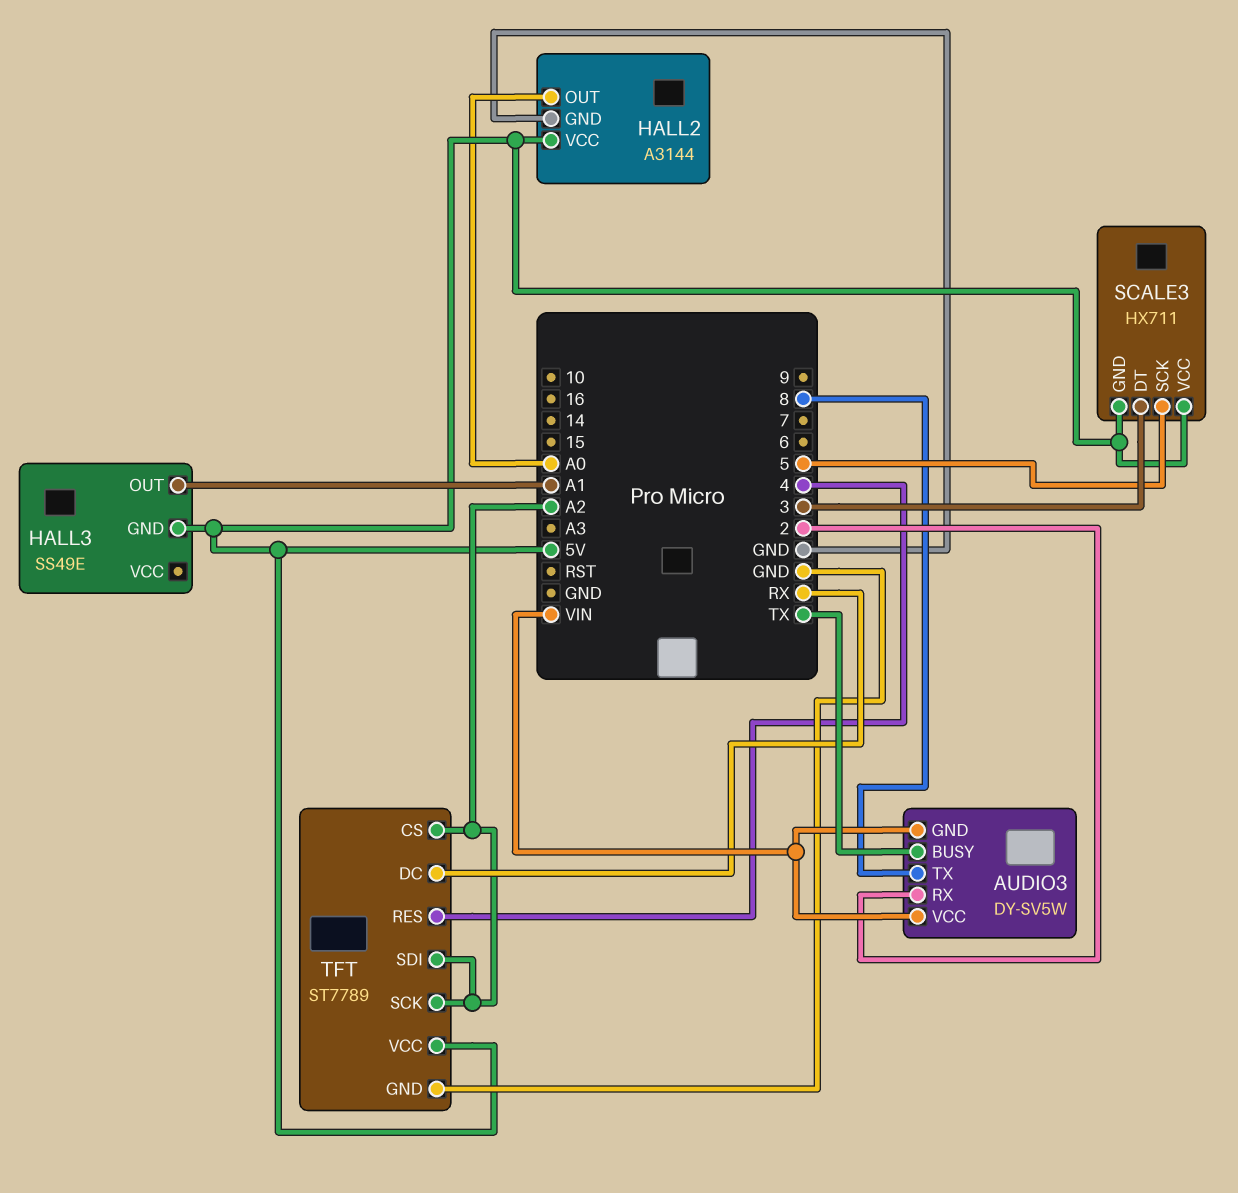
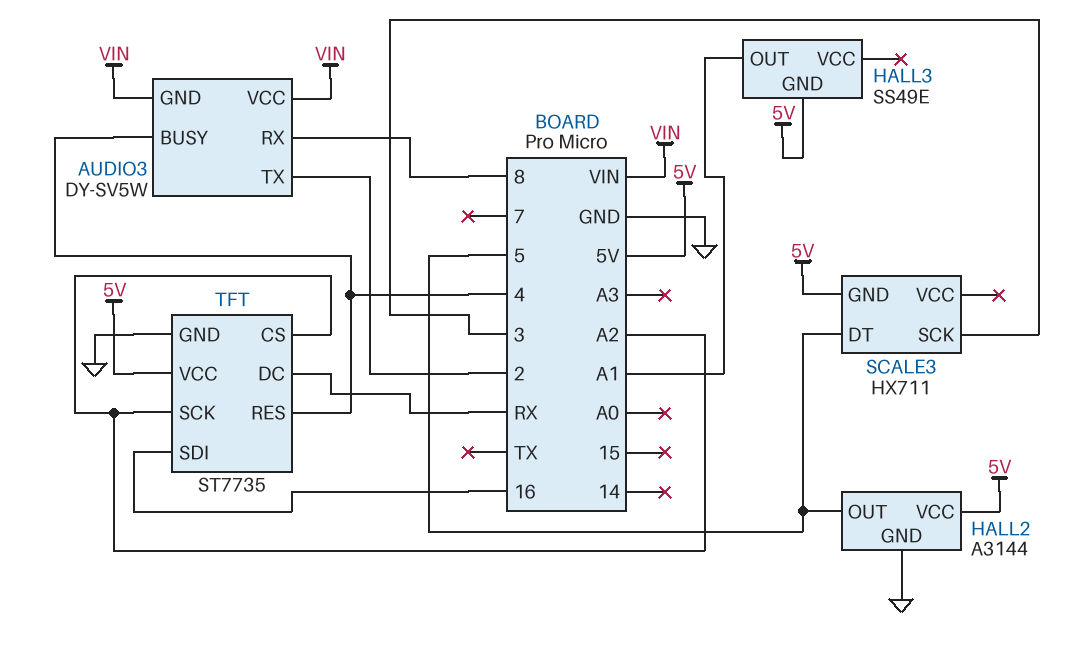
AUDIO3 pin BUSY: TX -> 4
AUDIO3 pin RX: 2 -> 8
AUDIO3 pin TX: 8 -> 2
HALL2 pin OUT: A0 -> 5
SCALE3 pin DT: 3 -> 5
SCALE3 pin SCK: 5 -> 3
SCALE3 pin VCC: 5V -> none
TFT: ST7789 -> ST7735
TFT pin SDI: A2 -> 16

